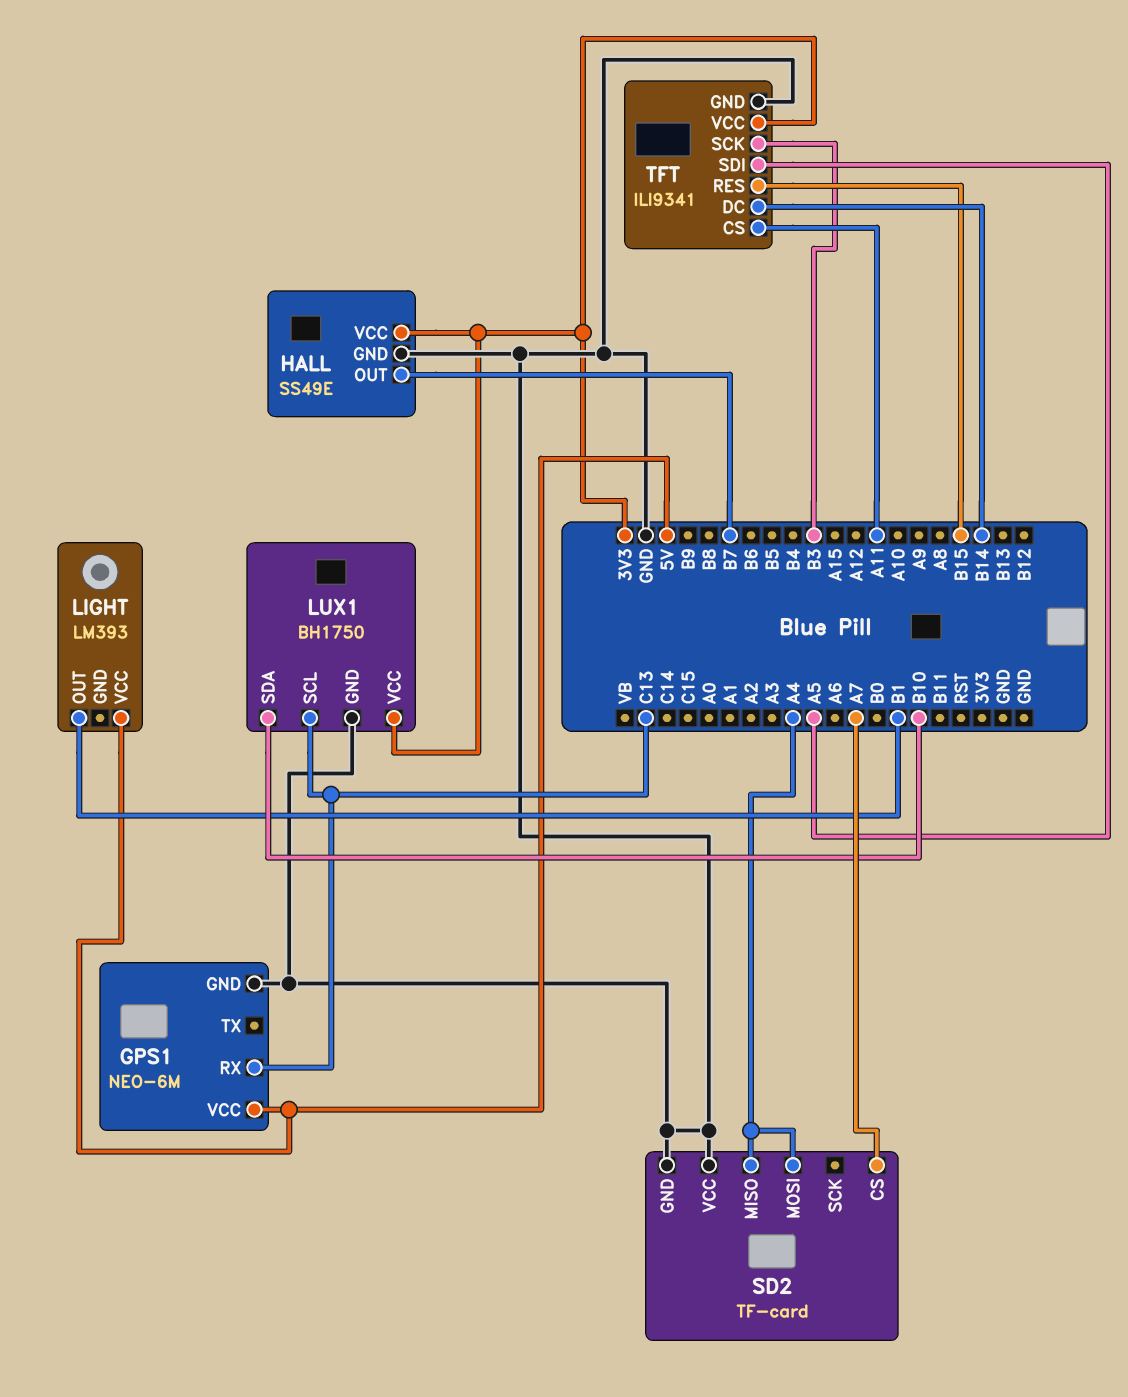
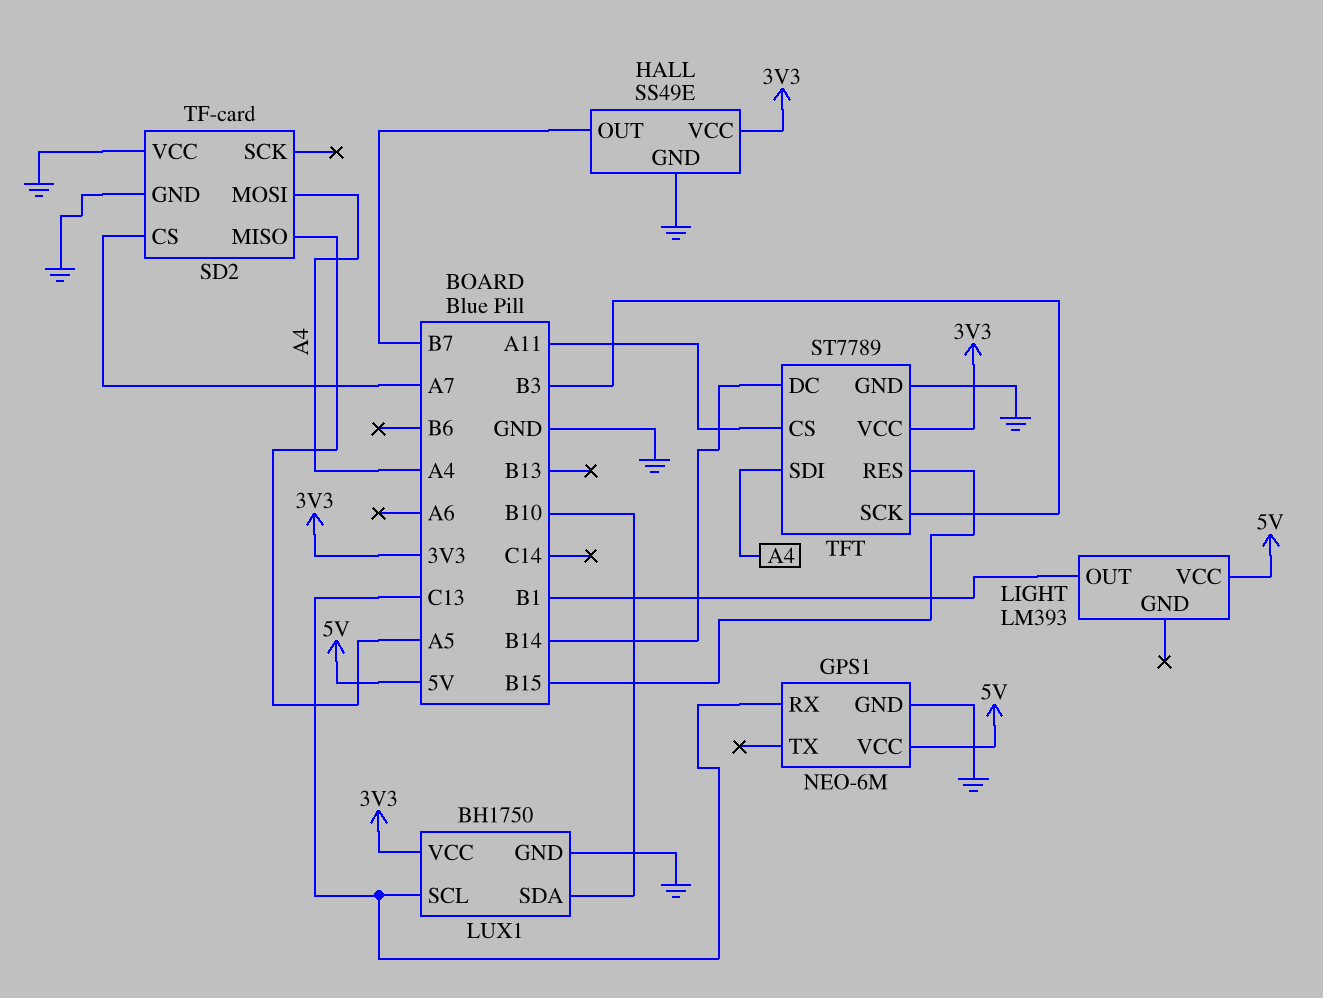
SD2 pin MISO: A4 -> A5
TFT: ILI9341 -> ST7789
TFT pin SDI: A5 -> A4

